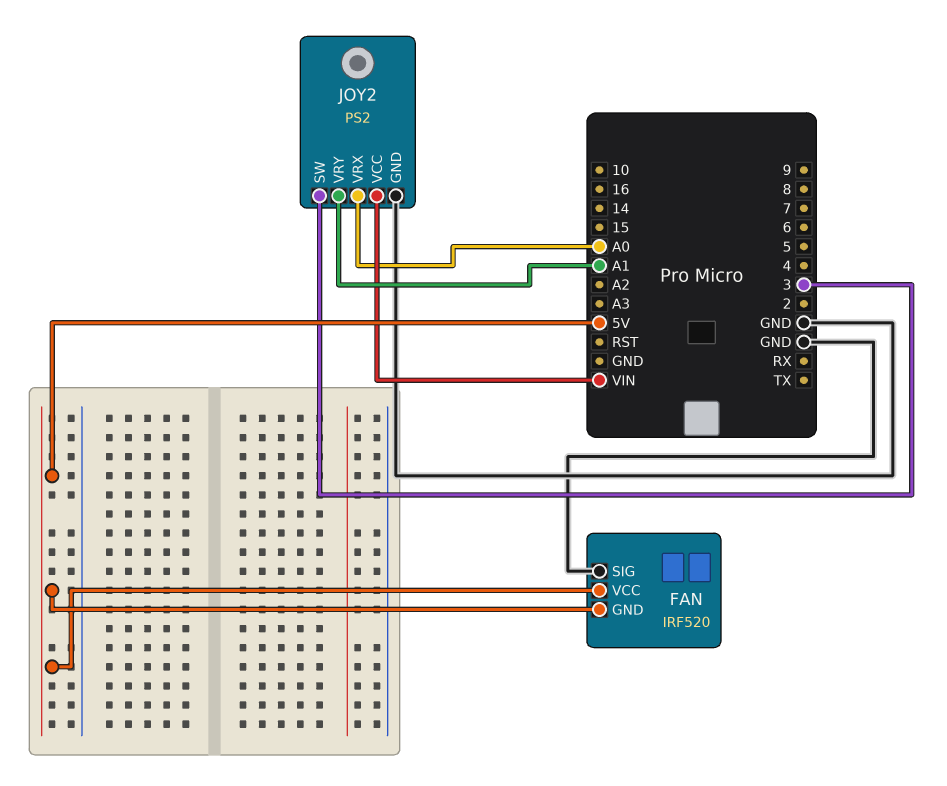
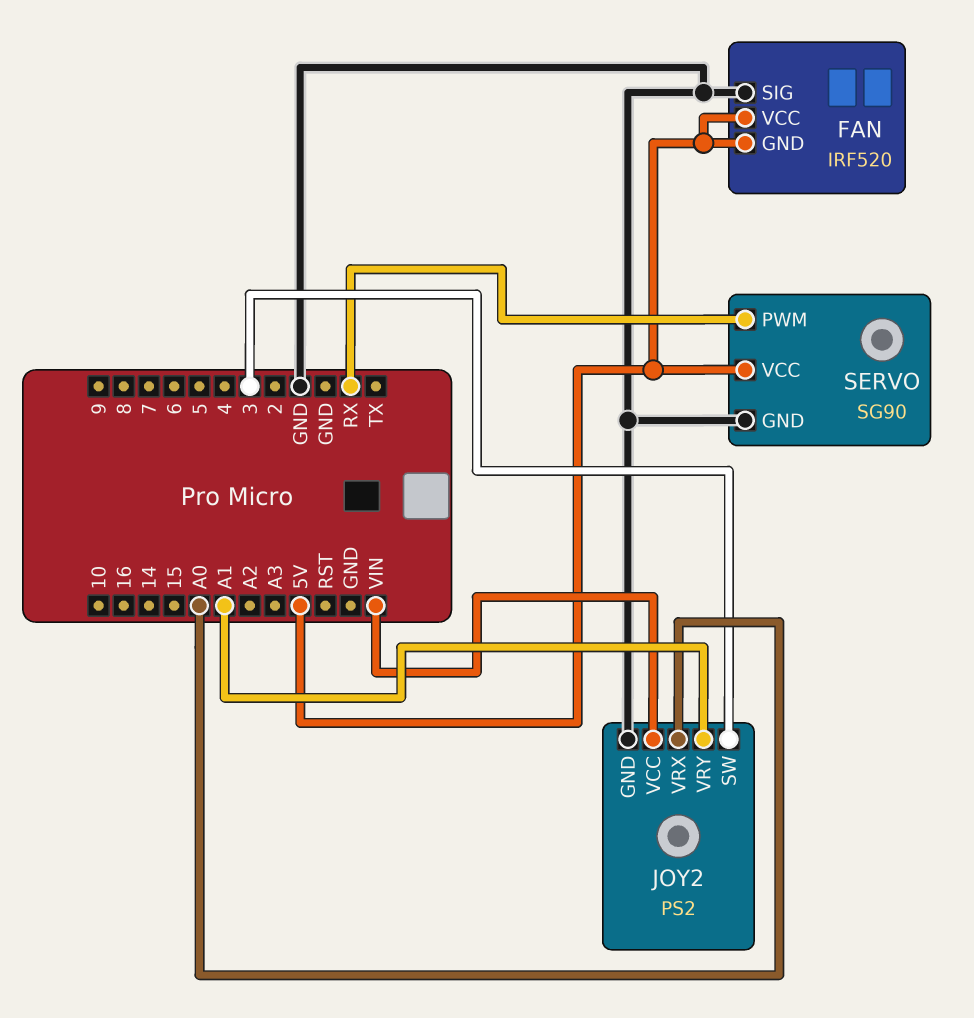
SERVO: none -> SG90
SERVO pin GND: none -> GND
SERVO pin PWM: none -> RX
SERVO pin VCC: none -> 5V

